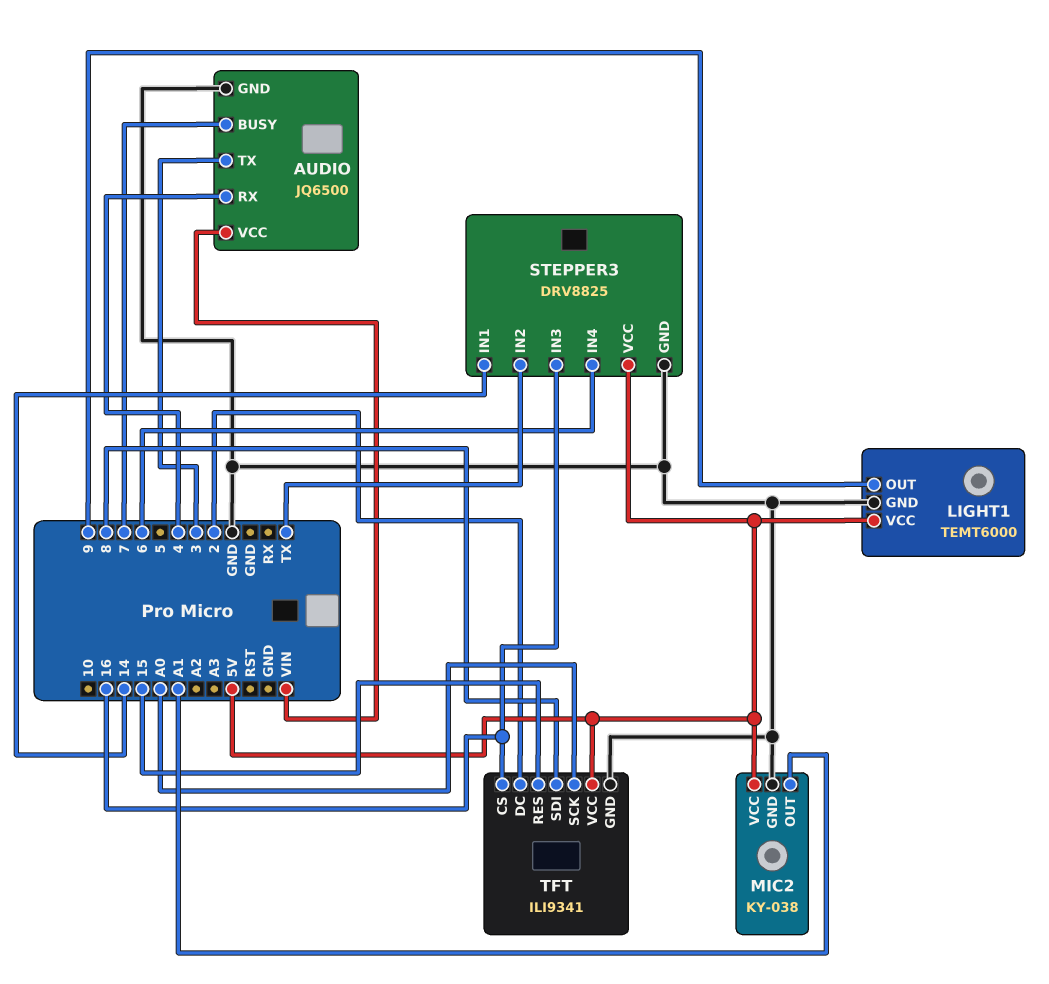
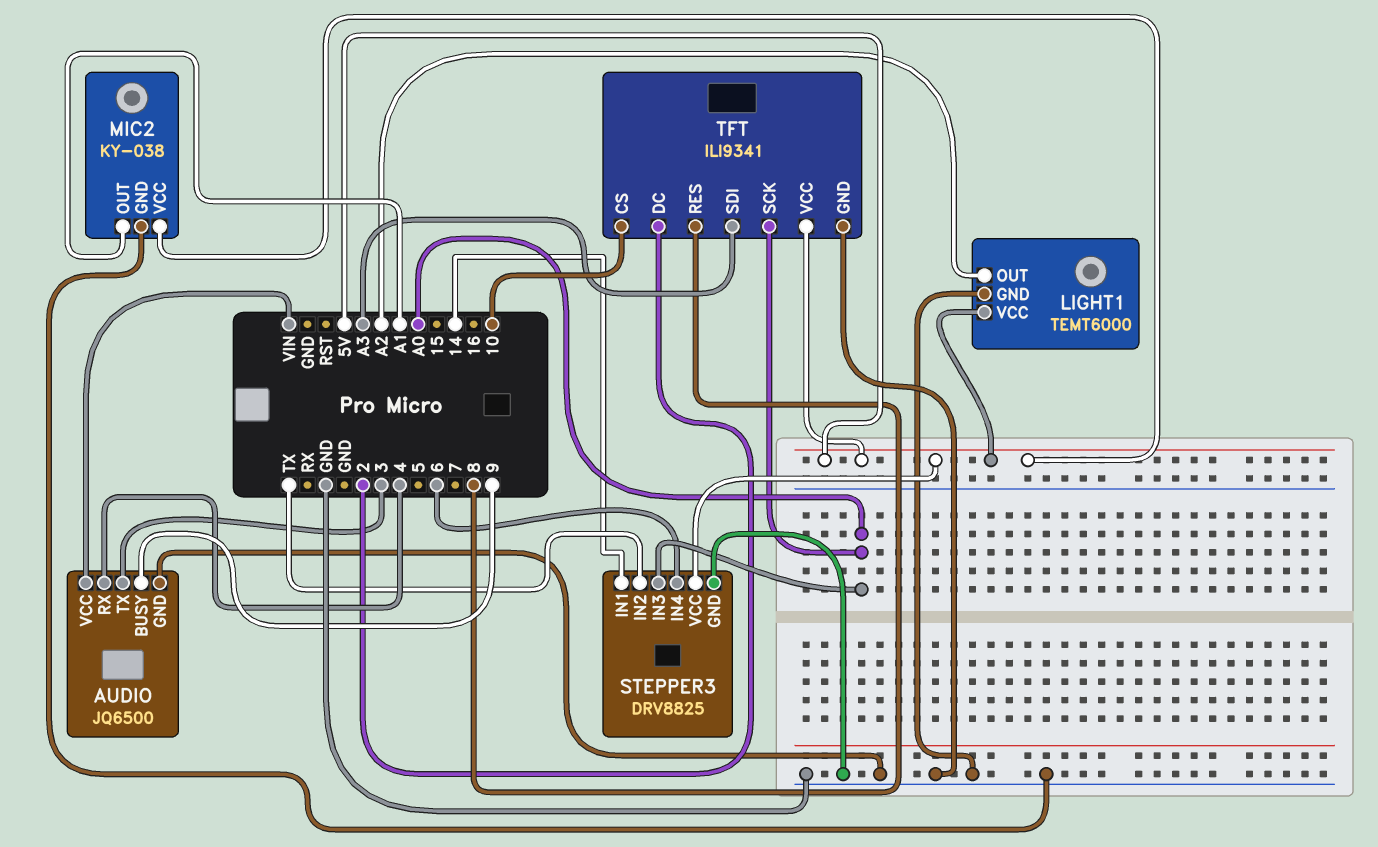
AUDIO pin BUSY: 7 -> 9
LIGHT1 pin OUT: 9 -> A2
STEPPER3 pin IN3: 16 -> A0
TFT pin CS: 16 -> 10
TFT pin RES: 15 -> 8
TFT pin SDI: 8 -> A3

